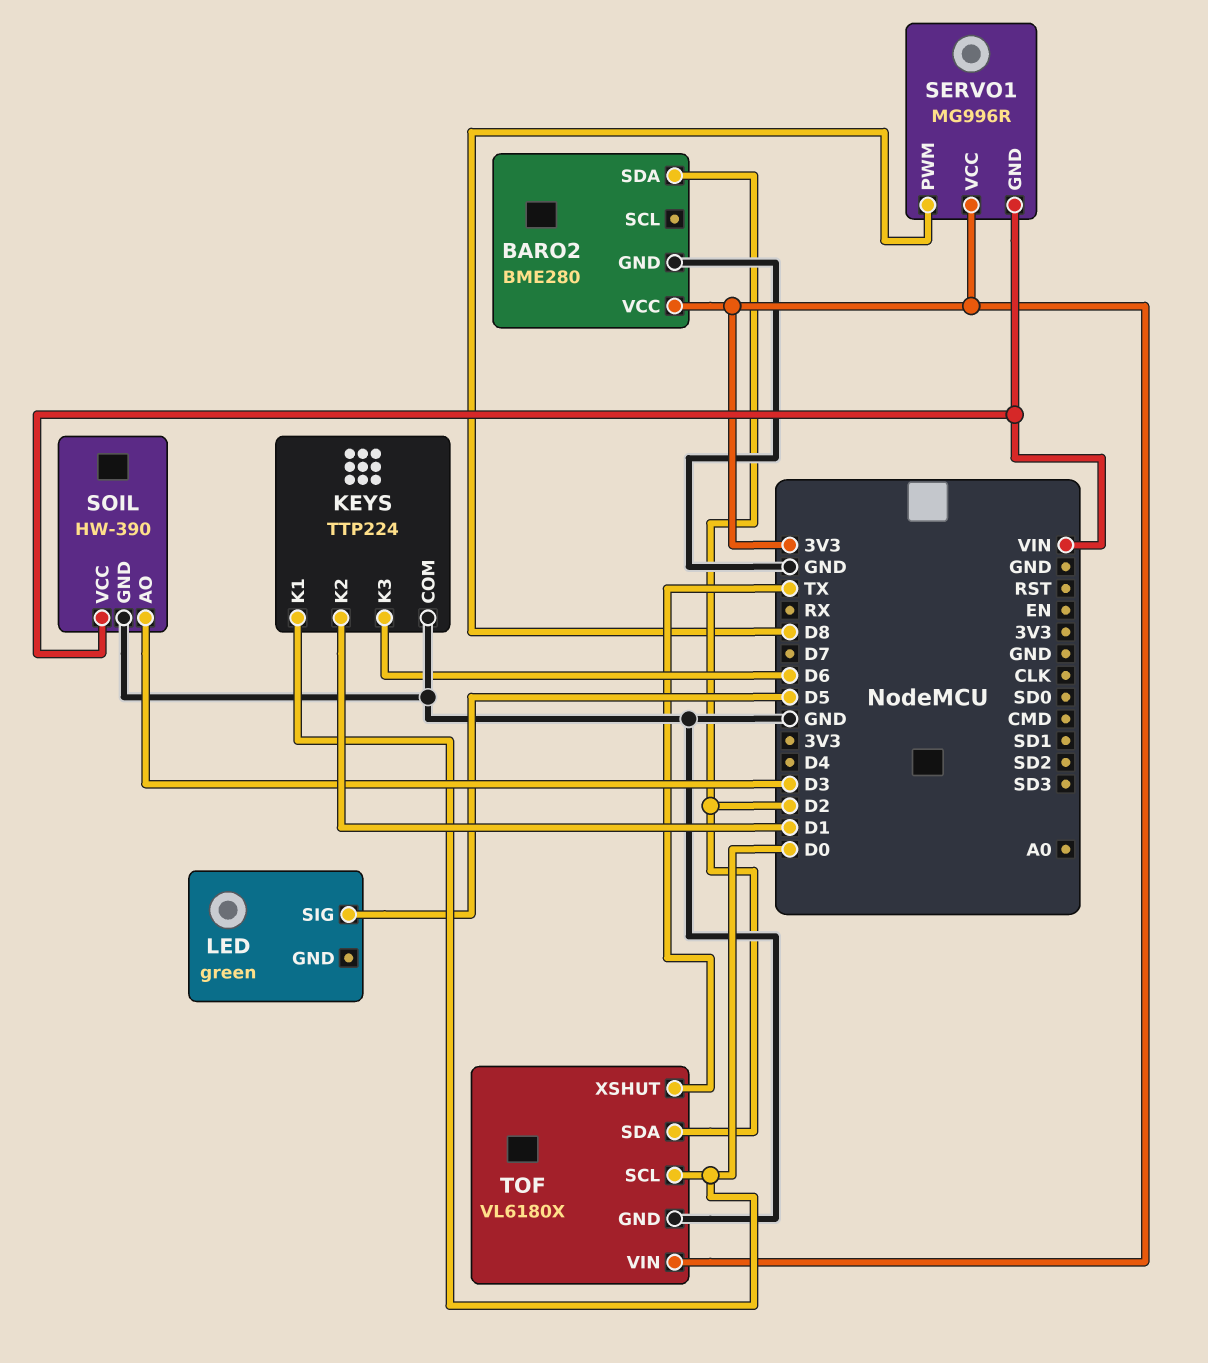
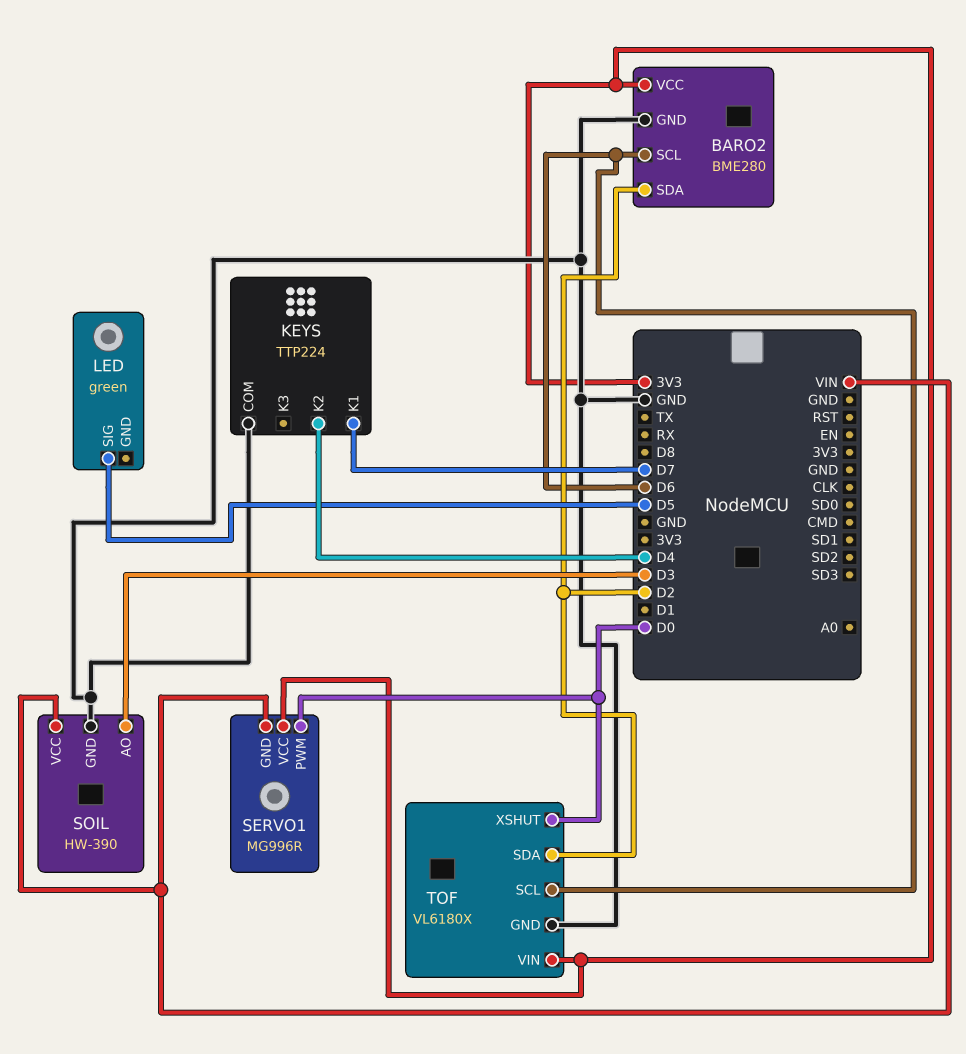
BARO2 pin SCL: none -> D6
KEYS pin K1: D0 -> D7
KEYS pin K2: D1 -> D4
KEYS pin K3: D6 -> none
SERVO1 pin PWM: D8 -> D0
TOF pin SCL: D0 -> D6
TOF pin XSHUT: TX -> D0

